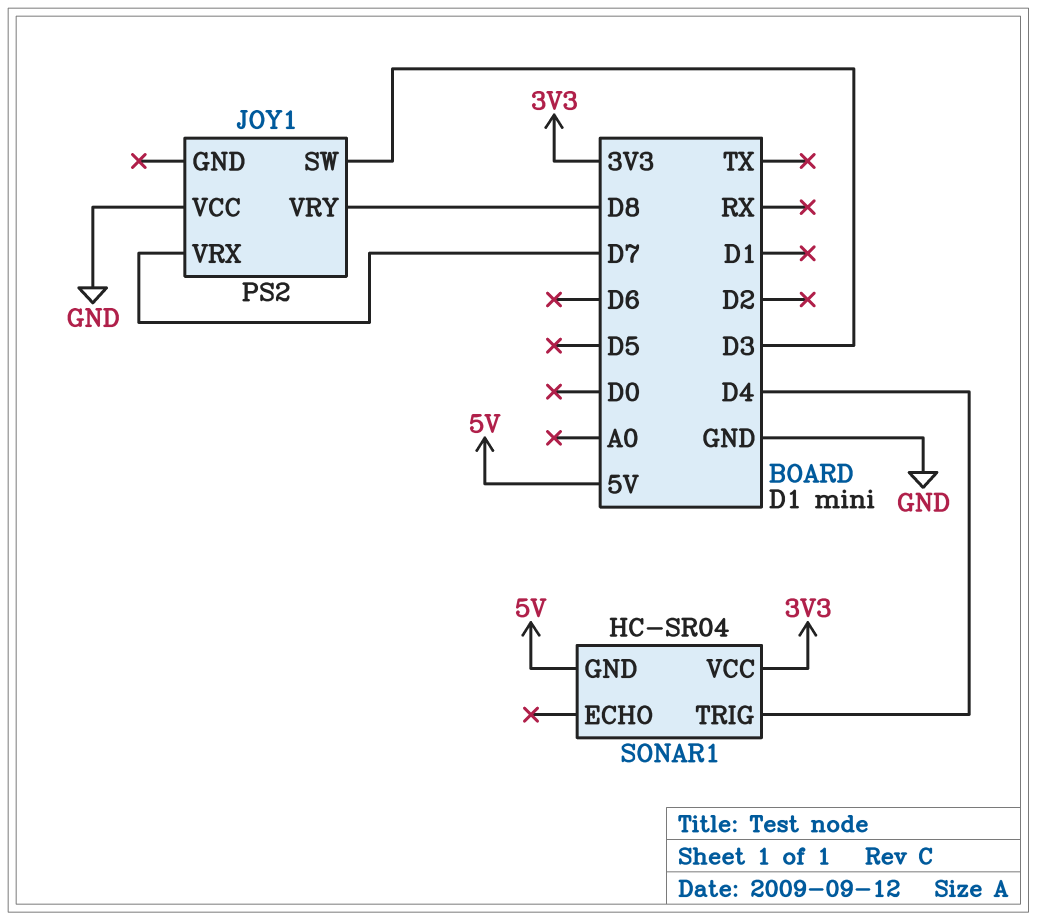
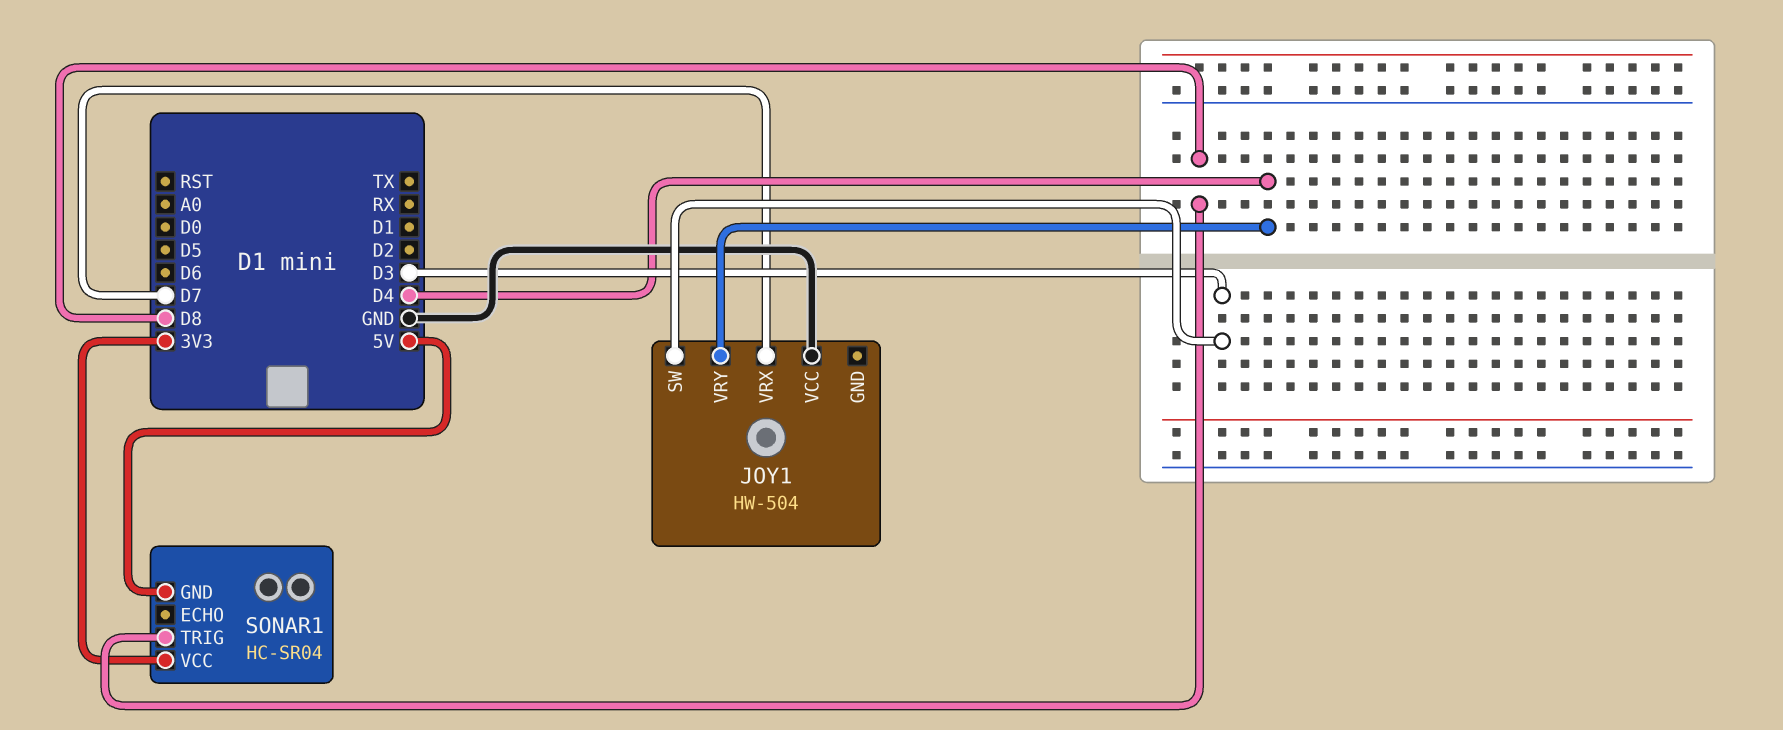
JOY1: PS2 -> HW-504
JOY1 pin VRY: D8 -> D4
SONAR1 pin TRIG: D4 -> D8

